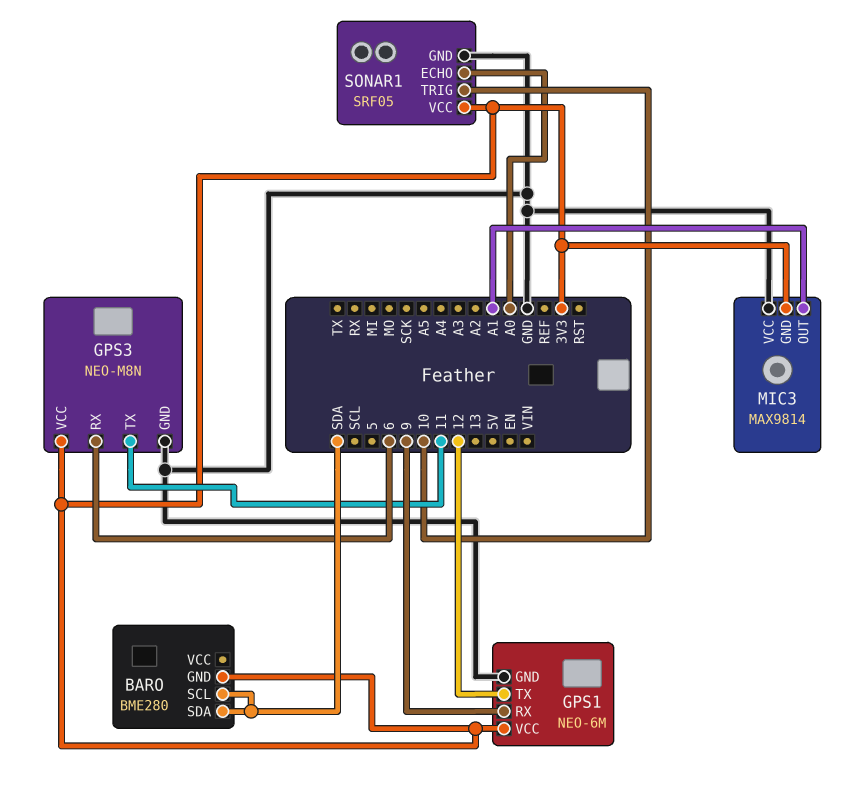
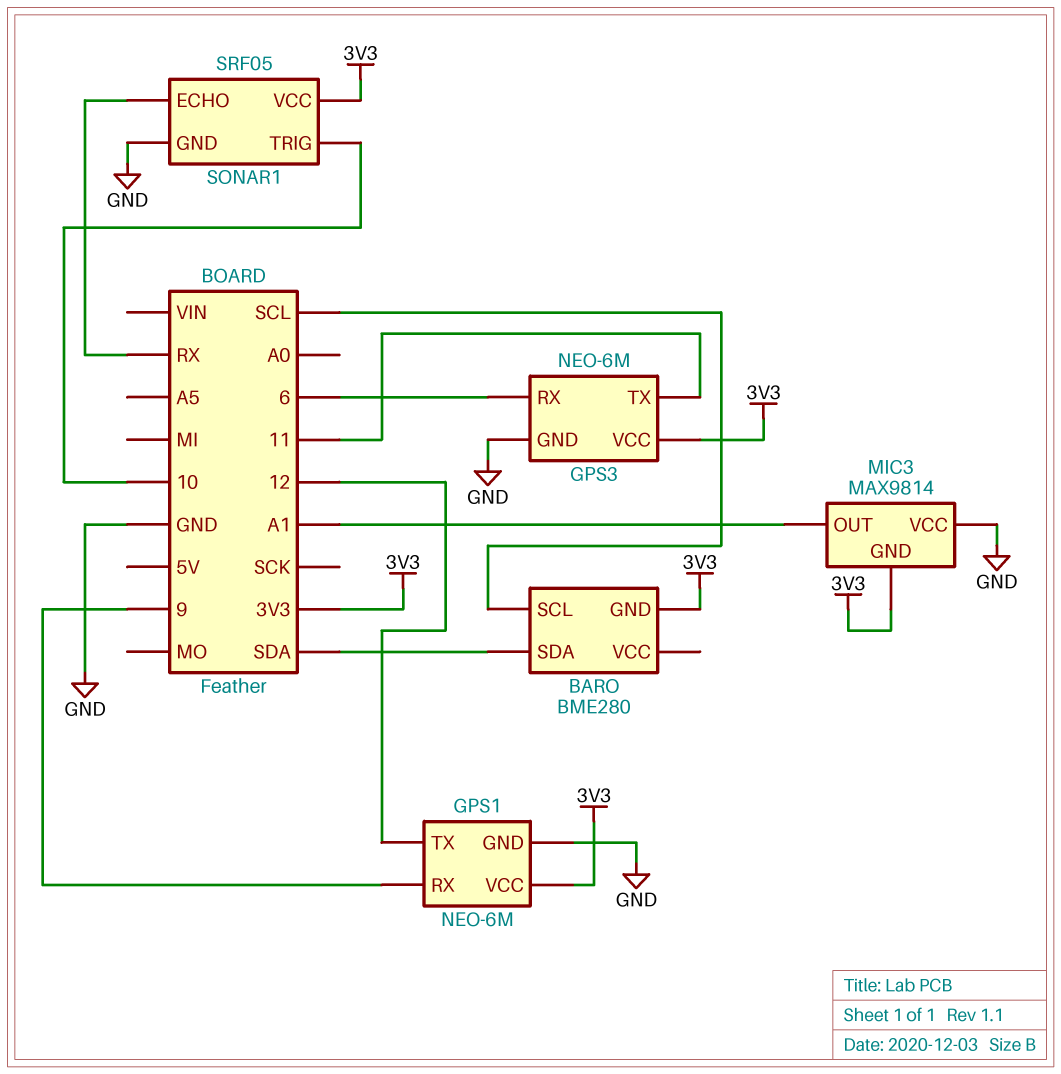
BARO pin SCL: SDA -> SCL
GPS3: NEO-M8N -> NEO-6M
SONAR1 pin ECHO: A0 -> RX

